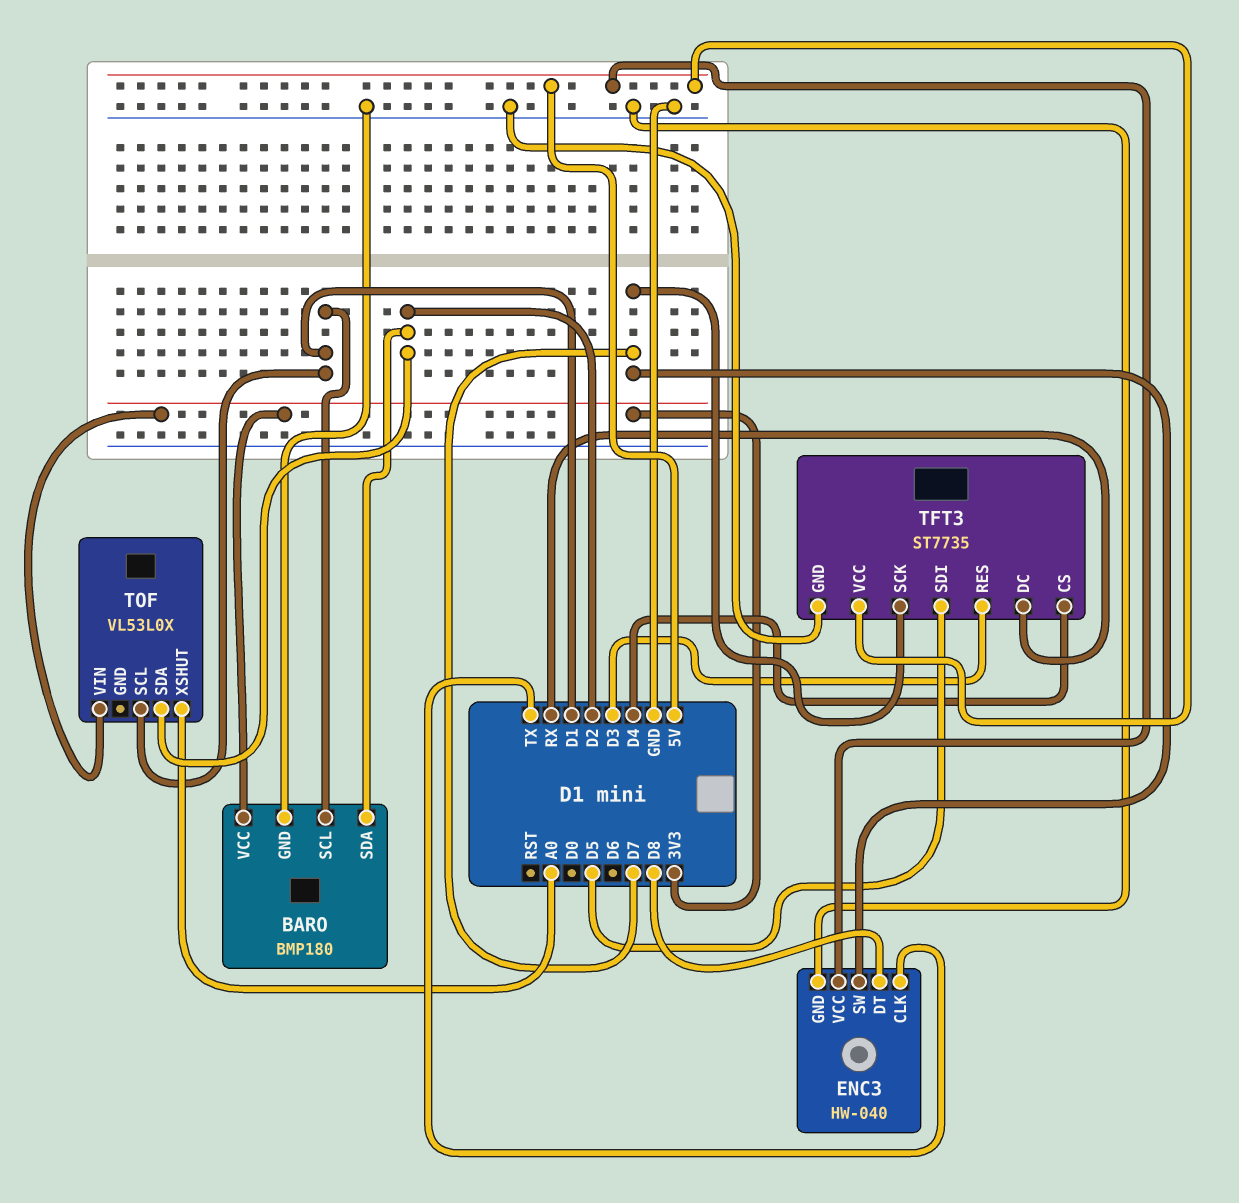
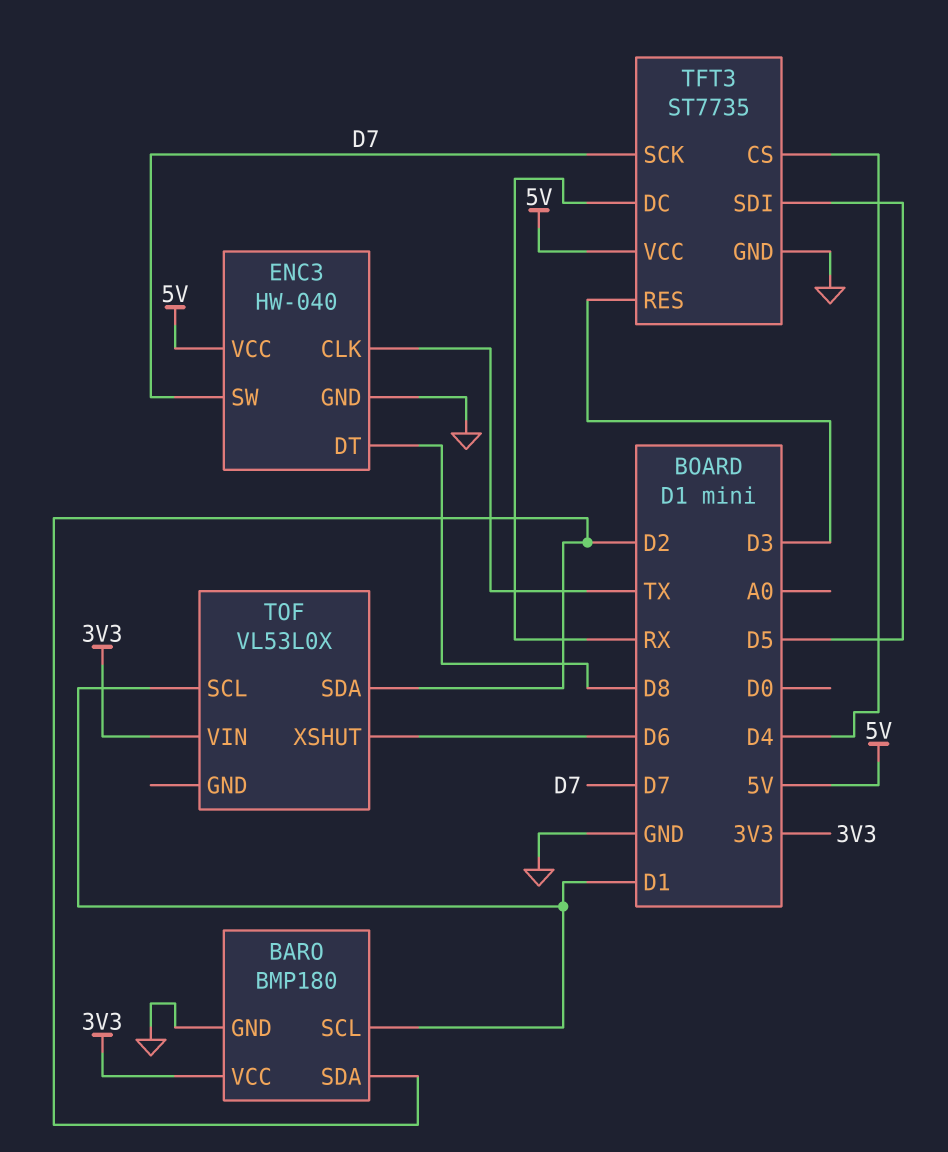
TOF pin XSHUT: A0 -> D6

